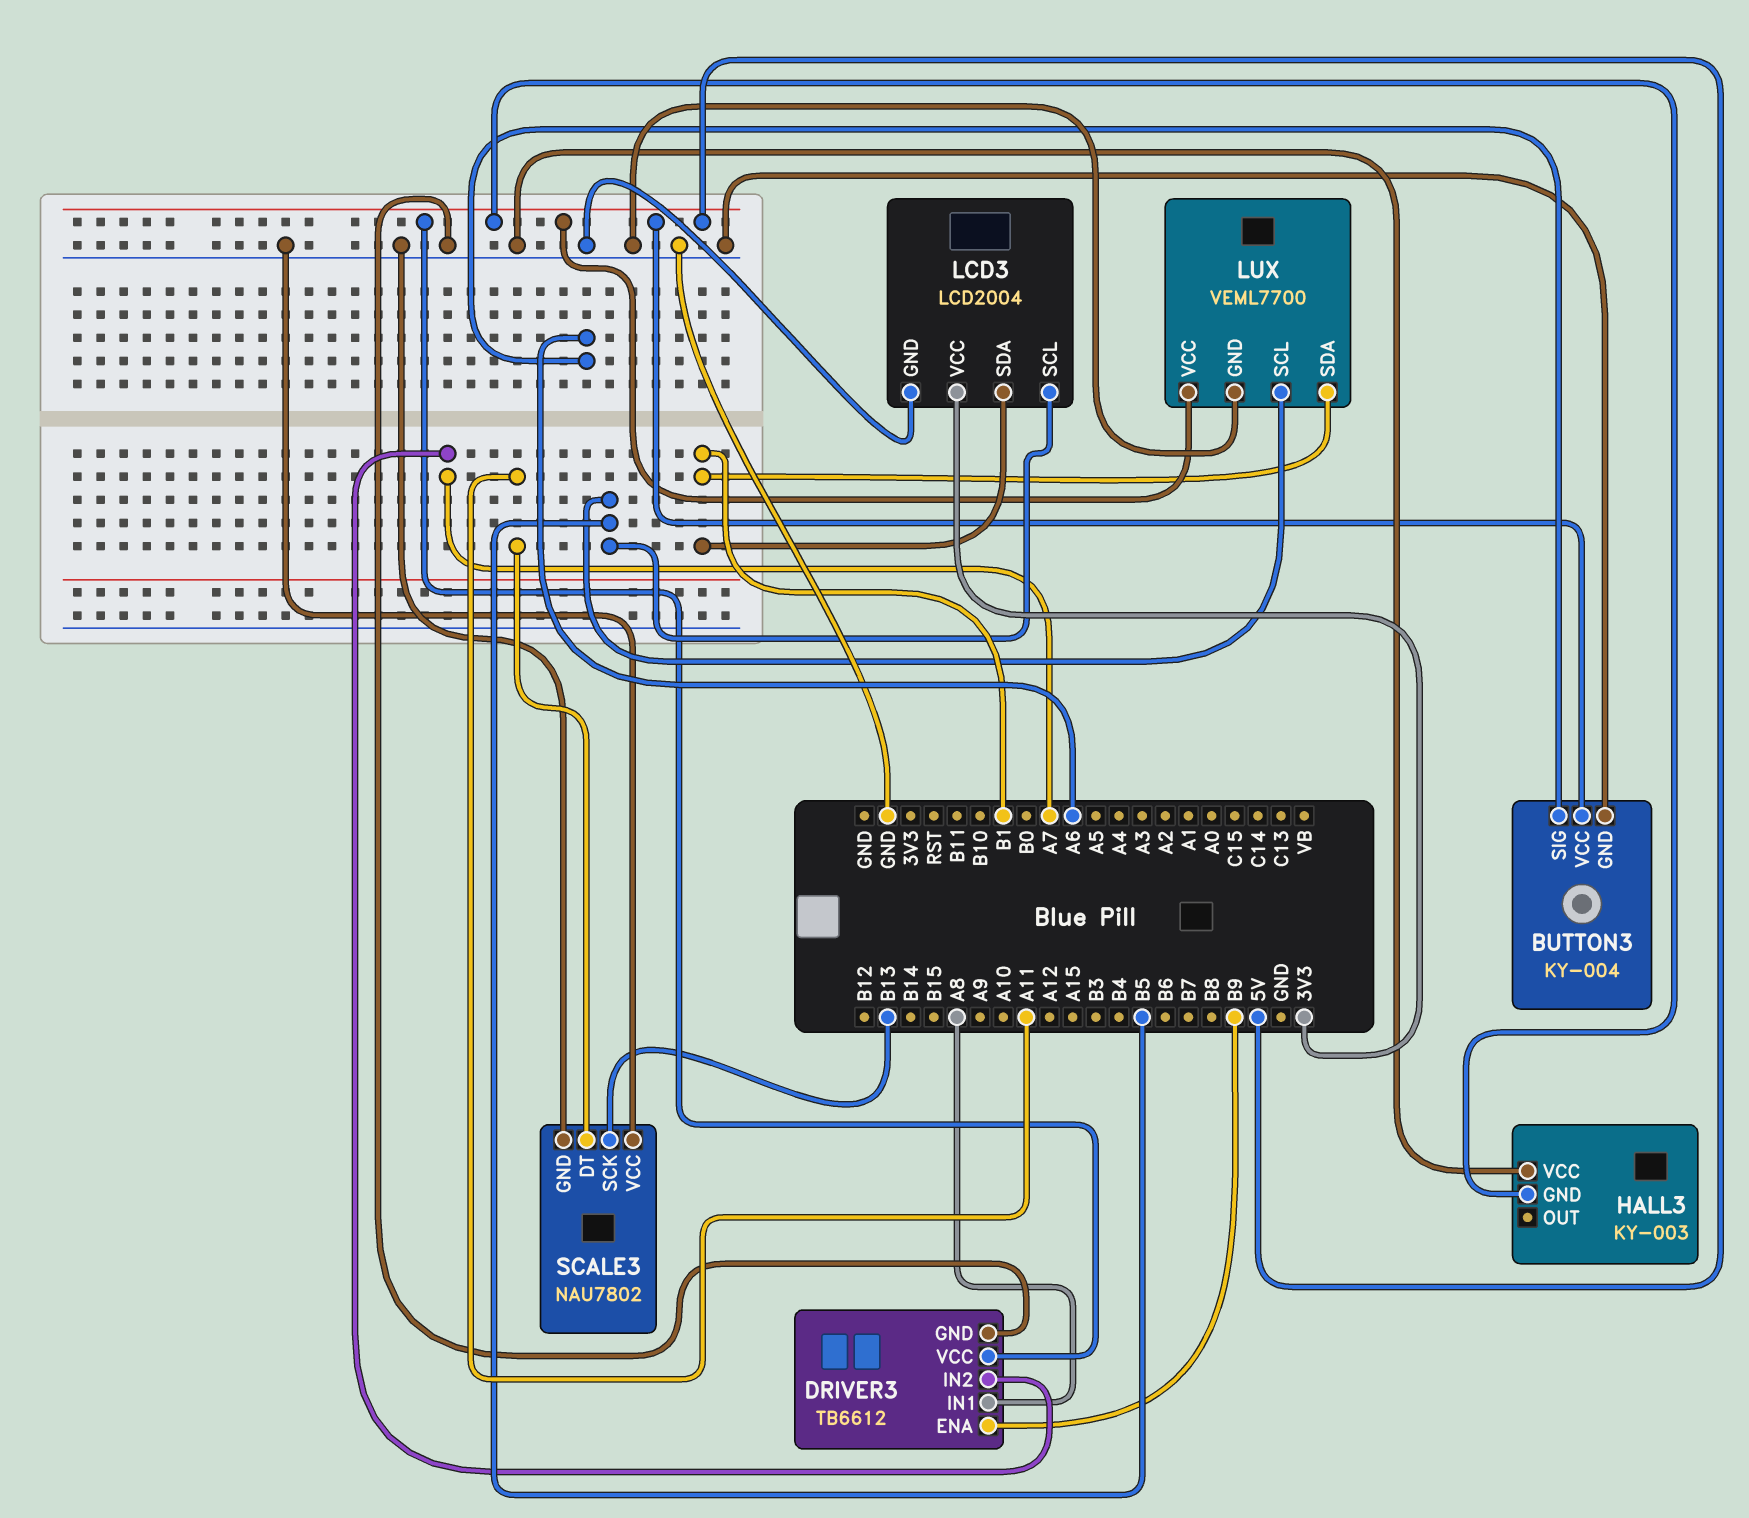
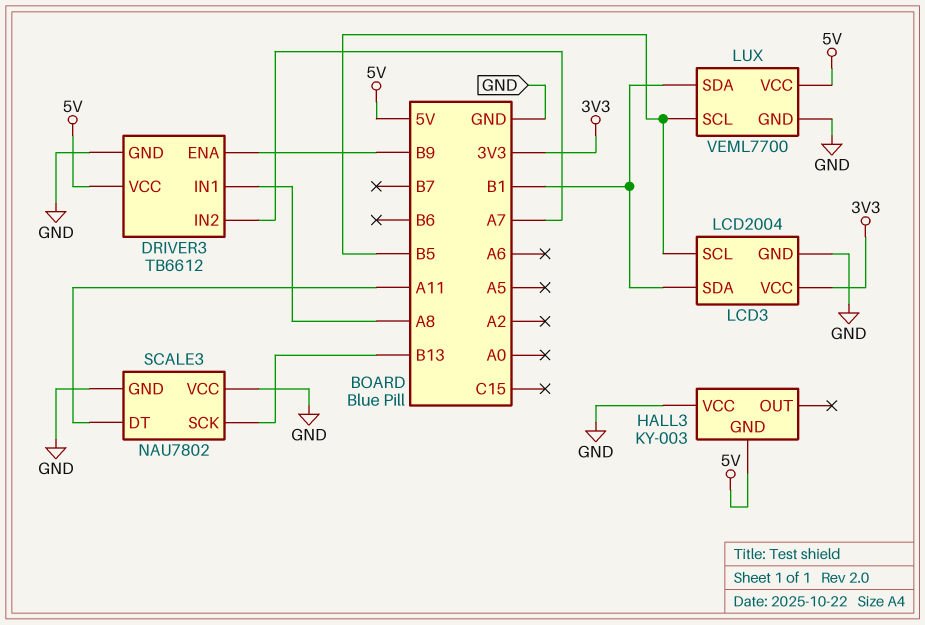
BUTTON3: KY-004 -> none
BUTTON3 pin GND: GND -> none
BUTTON3 pin SIG: A6 -> none
BUTTON3 pin VCC: 5V -> none

